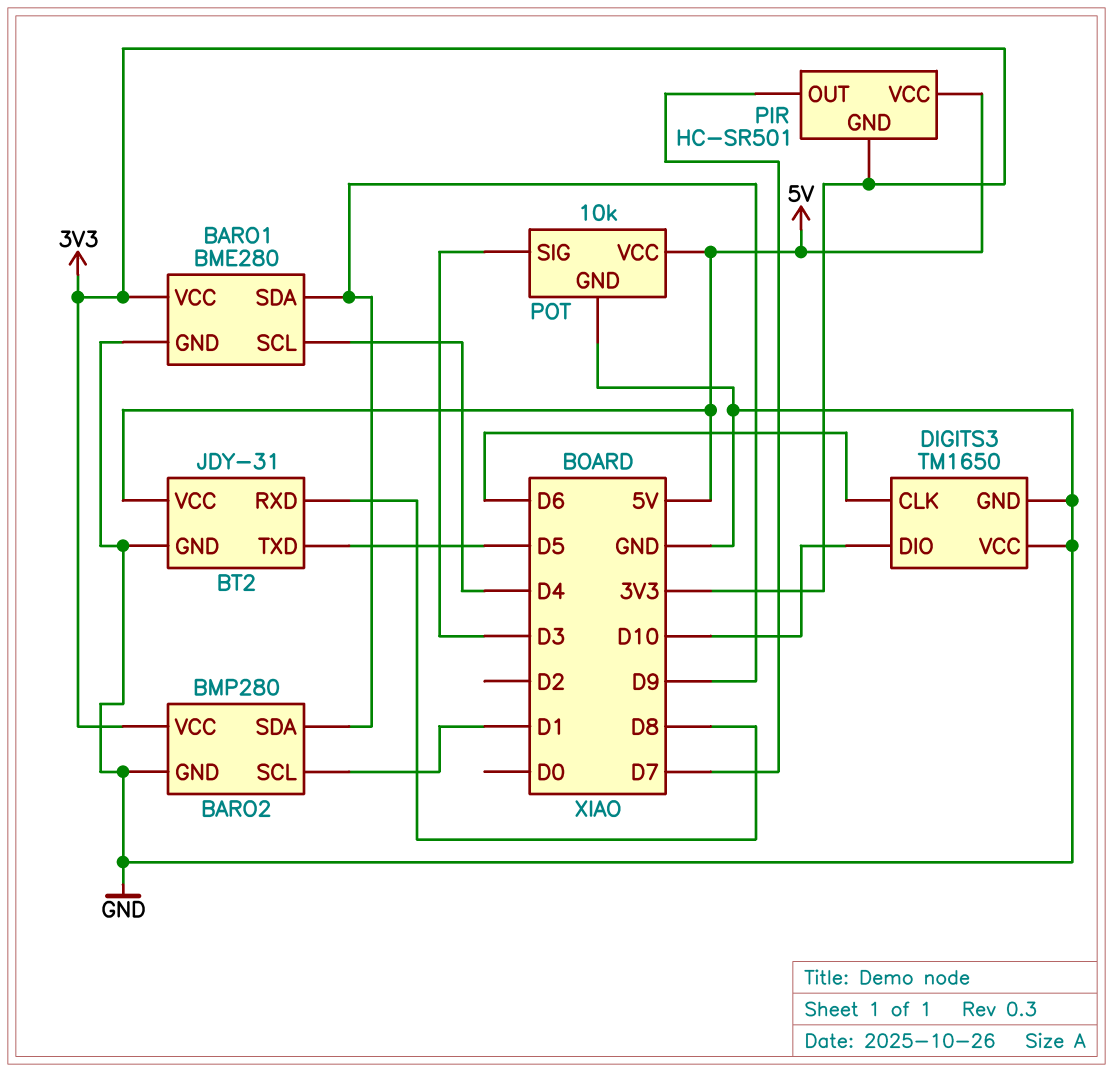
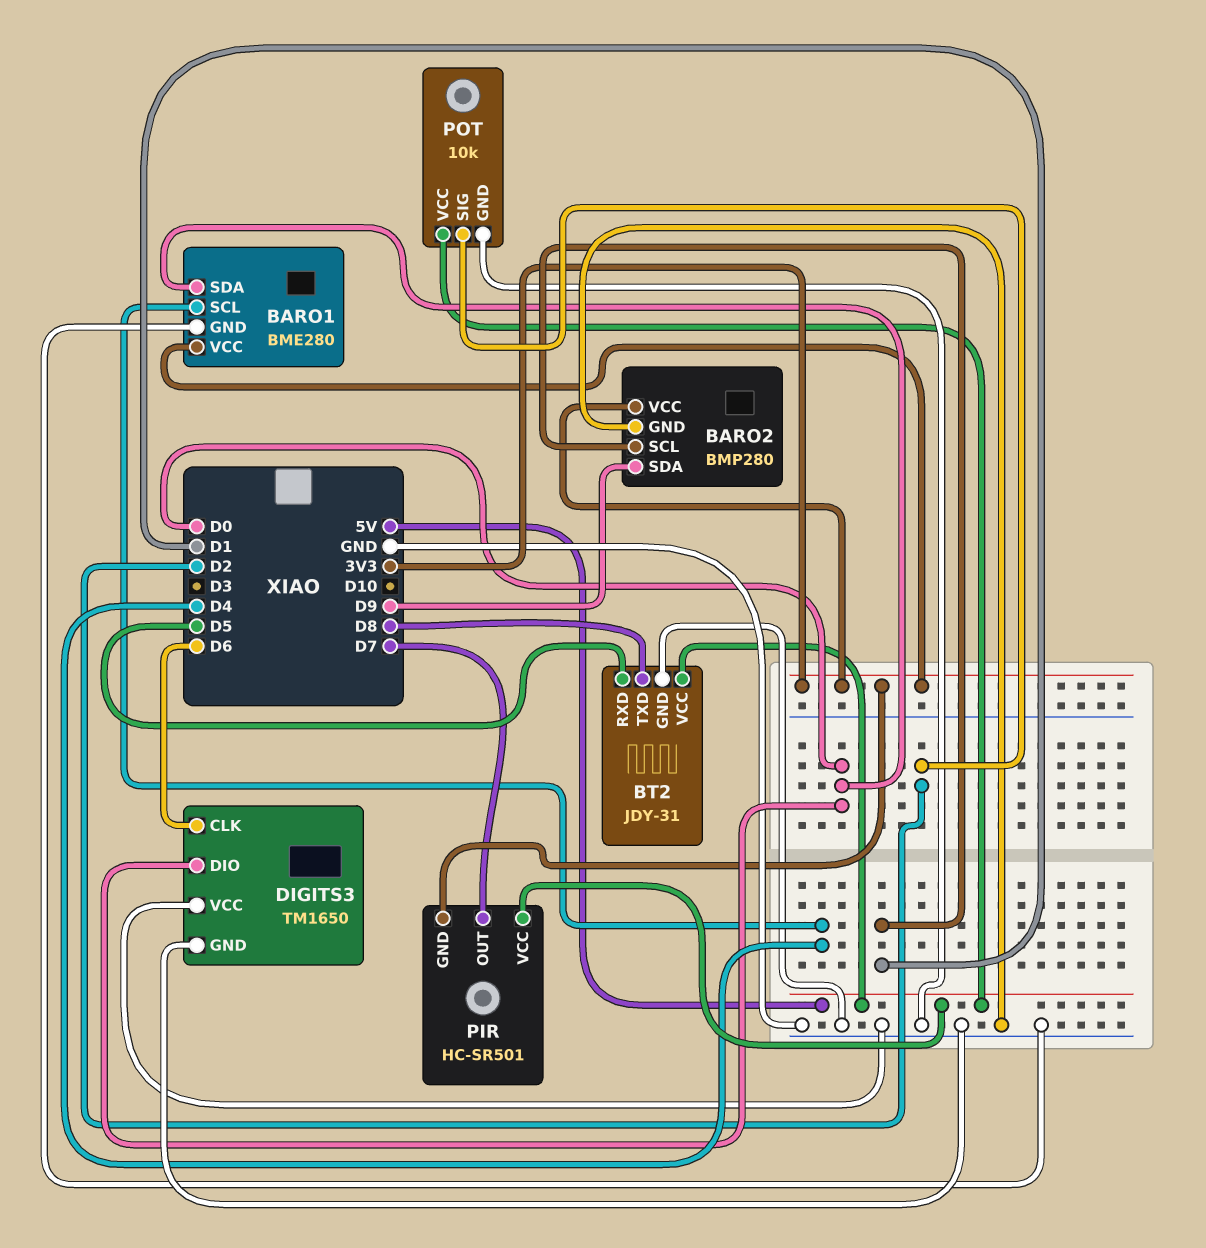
BARO1 pin SDA: D9 -> D0
BT2 pin RXD: D8 -> D5
BT2 pin TXD: D5 -> D8
DIGITS3 pin DIO: D10 -> D0
POT pin SIG: D3 -> D2

